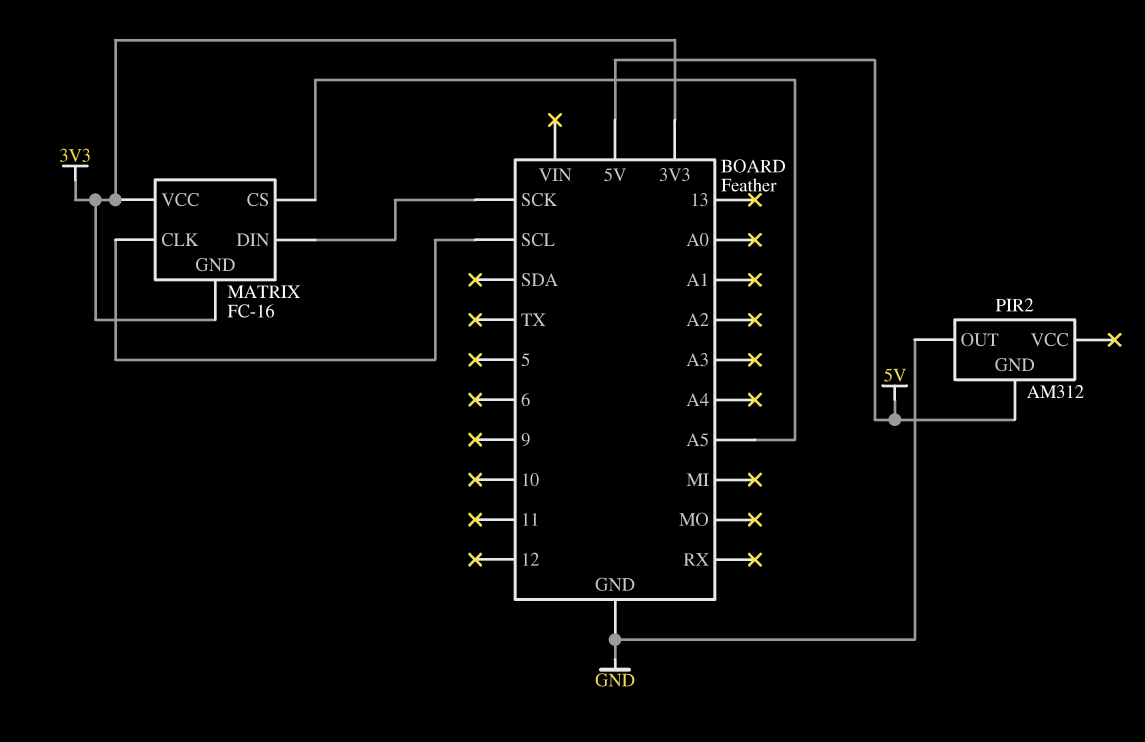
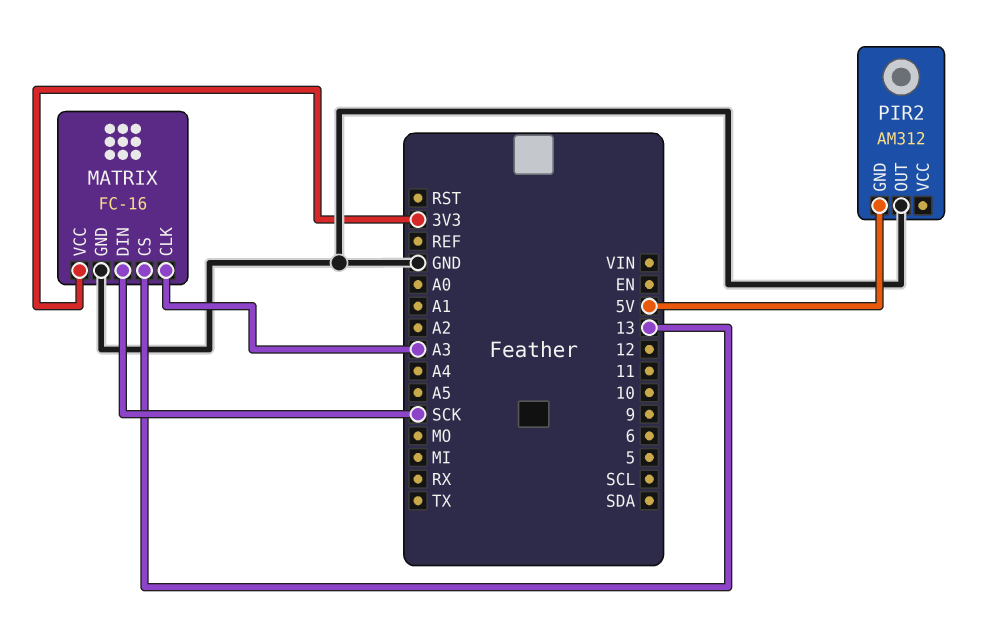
MATRIX pin CLK: SCL -> A3
MATRIX pin CS: A5 -> 13
MATRIX pin GND: 3V3 -> GND

